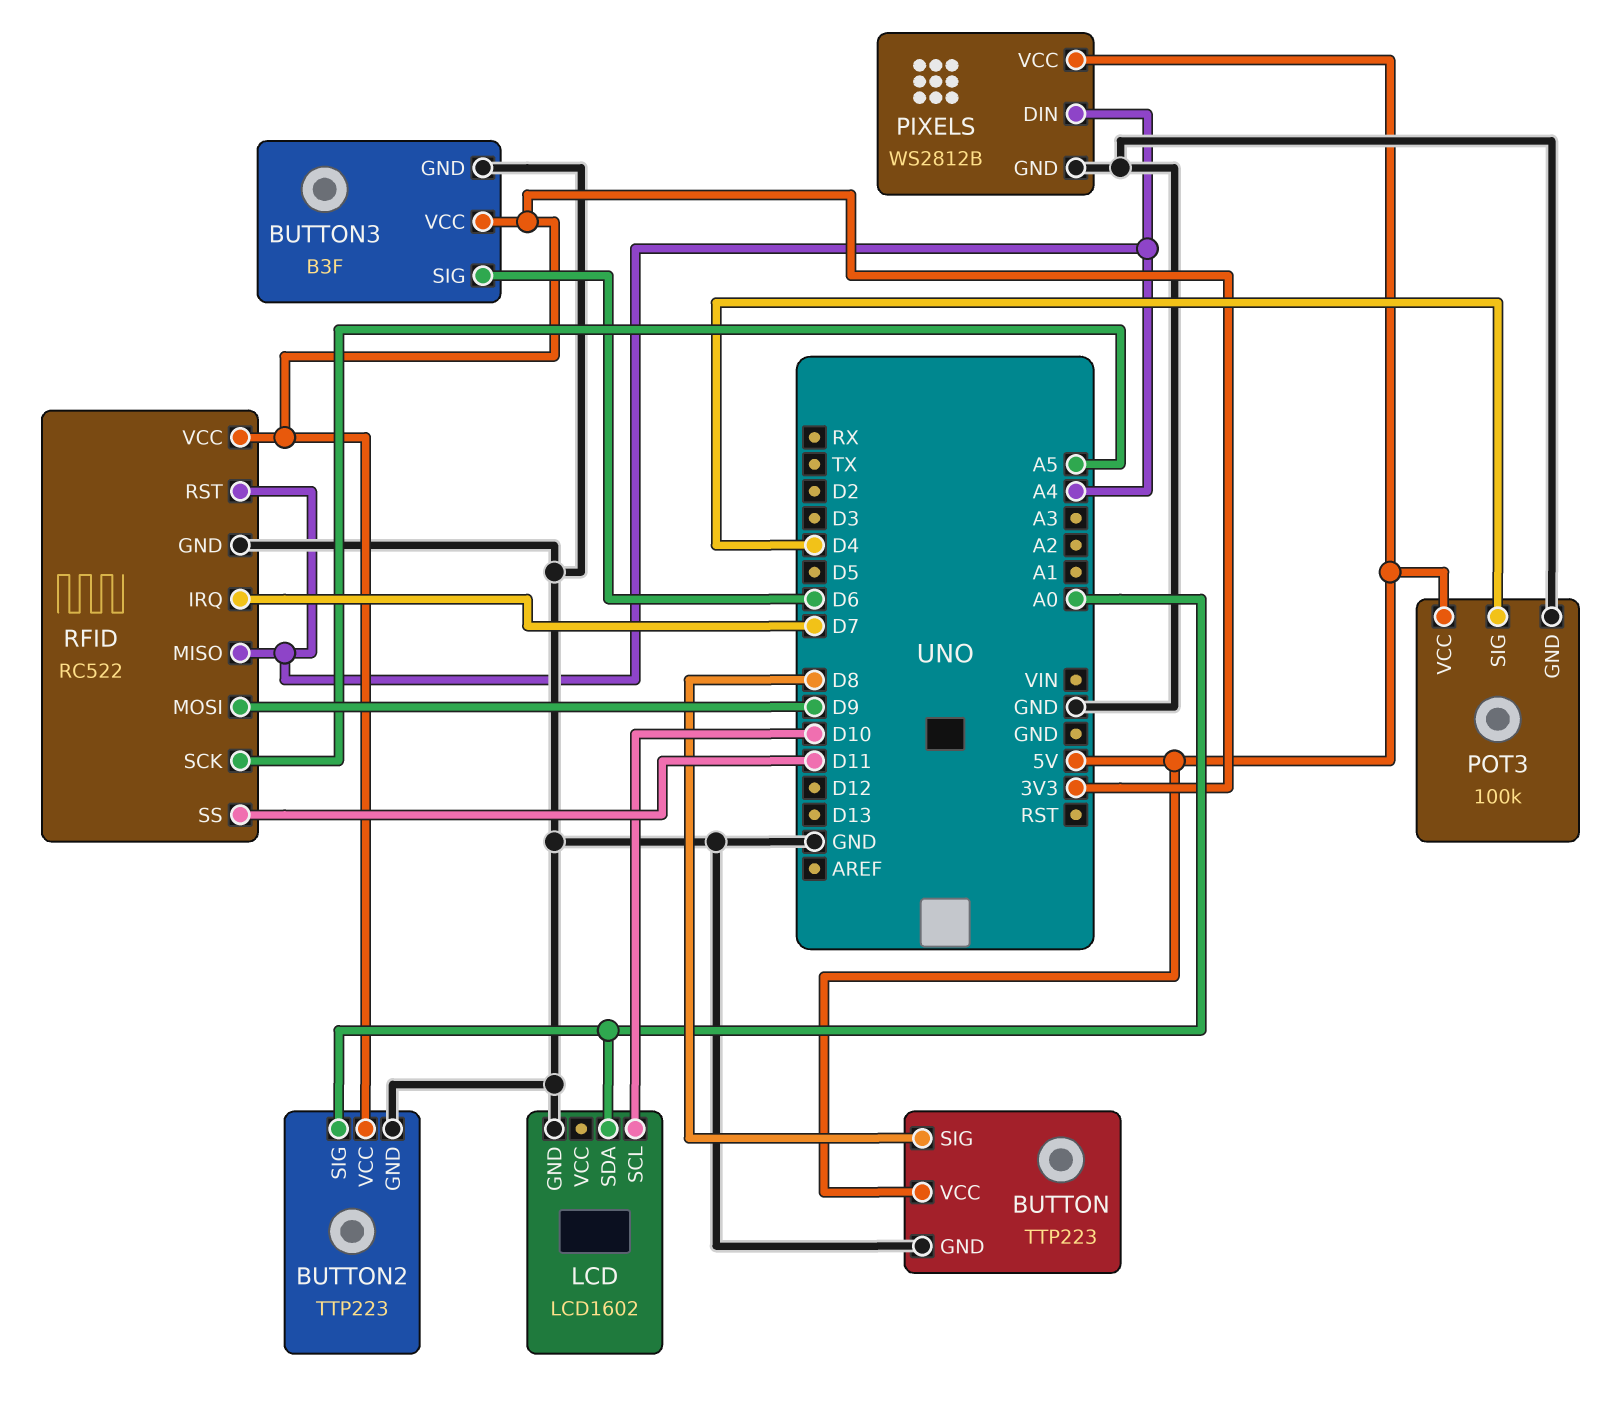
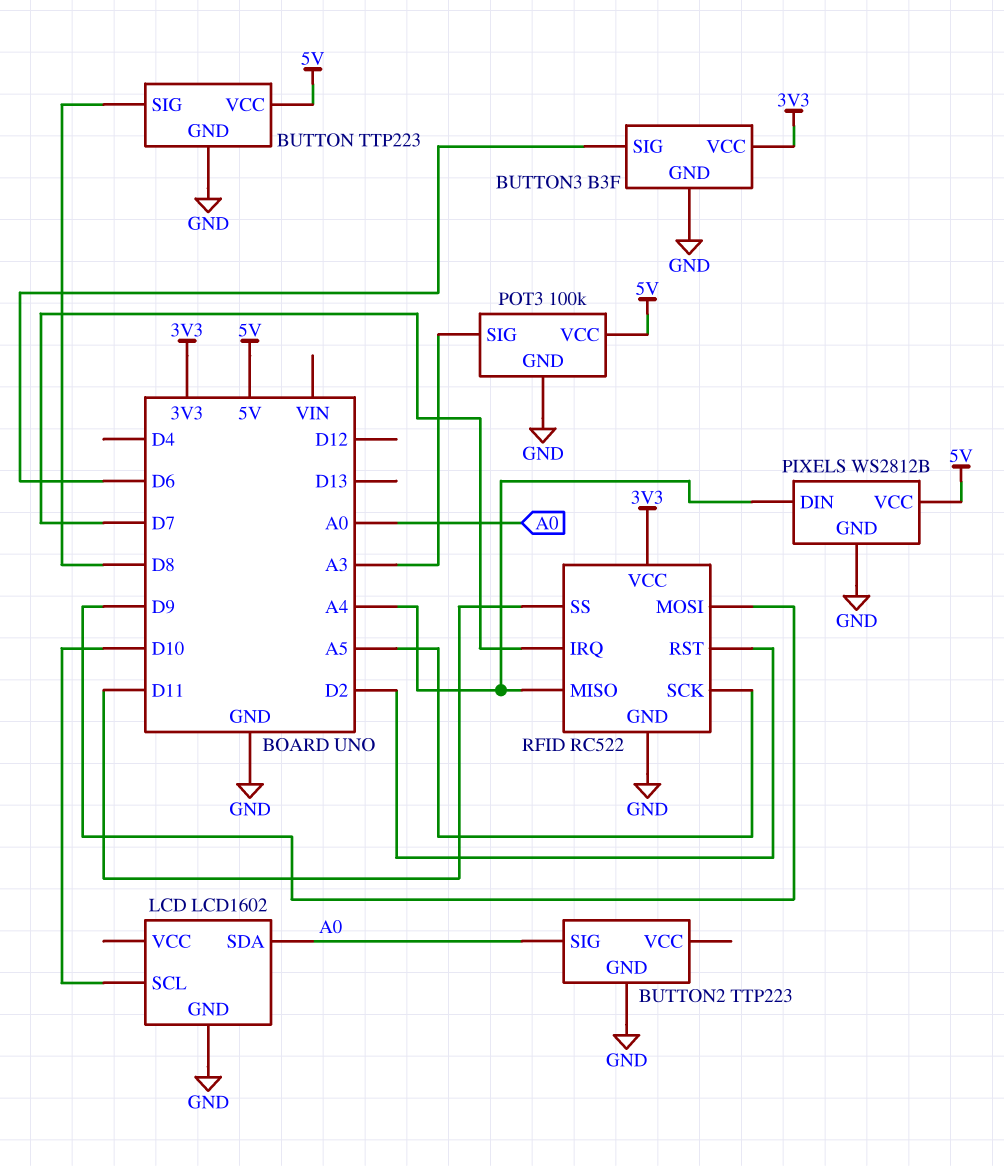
BUTTON2 pin VCC: 3V3 -> none
POT3 pin SIG: D4 -> A3
RFID pin RST: A4 -> D2

